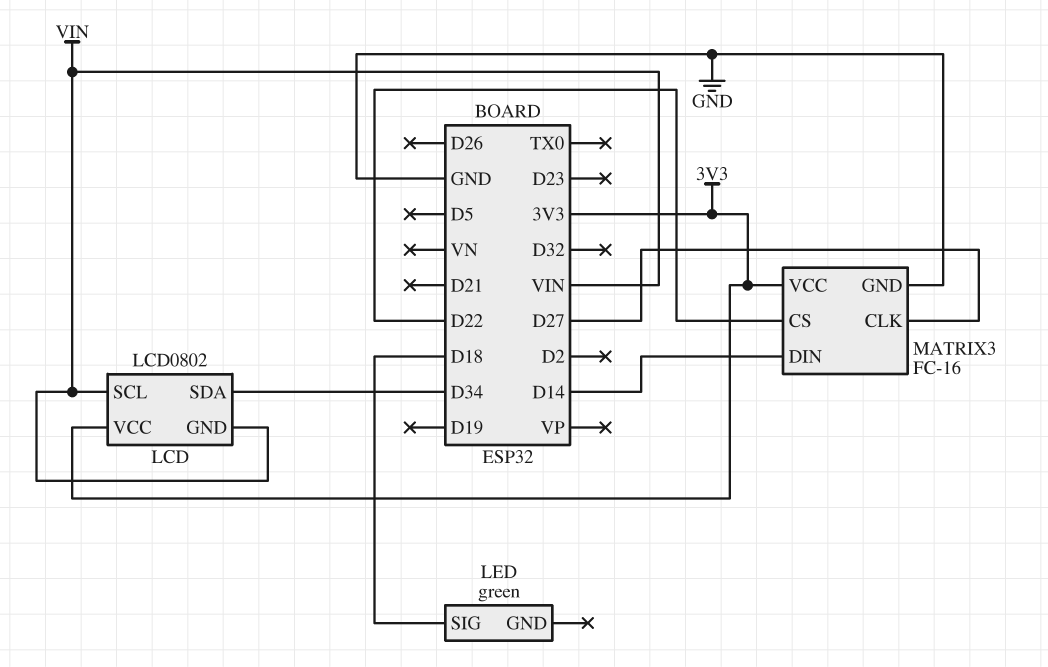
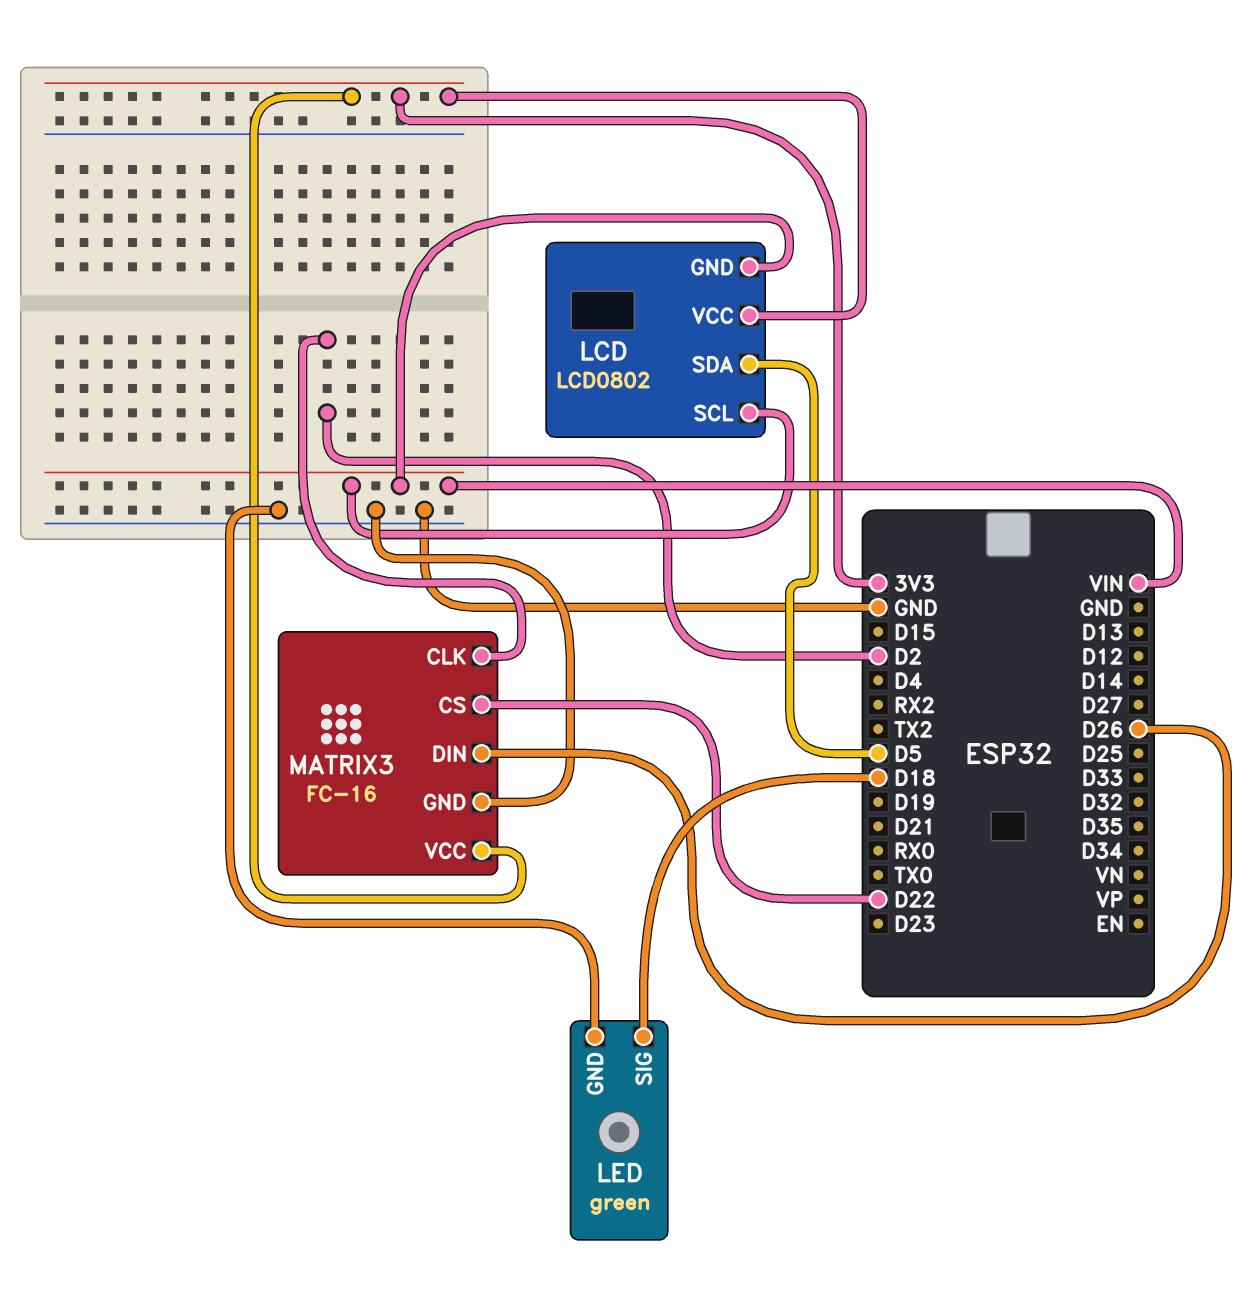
LCD pin SDA: D34 -> D5
LED pin GND: none -> GND
MATRIX3 pin CLK: D27 -> D2
MATRIX3 pin DIN: D14 -> D26

